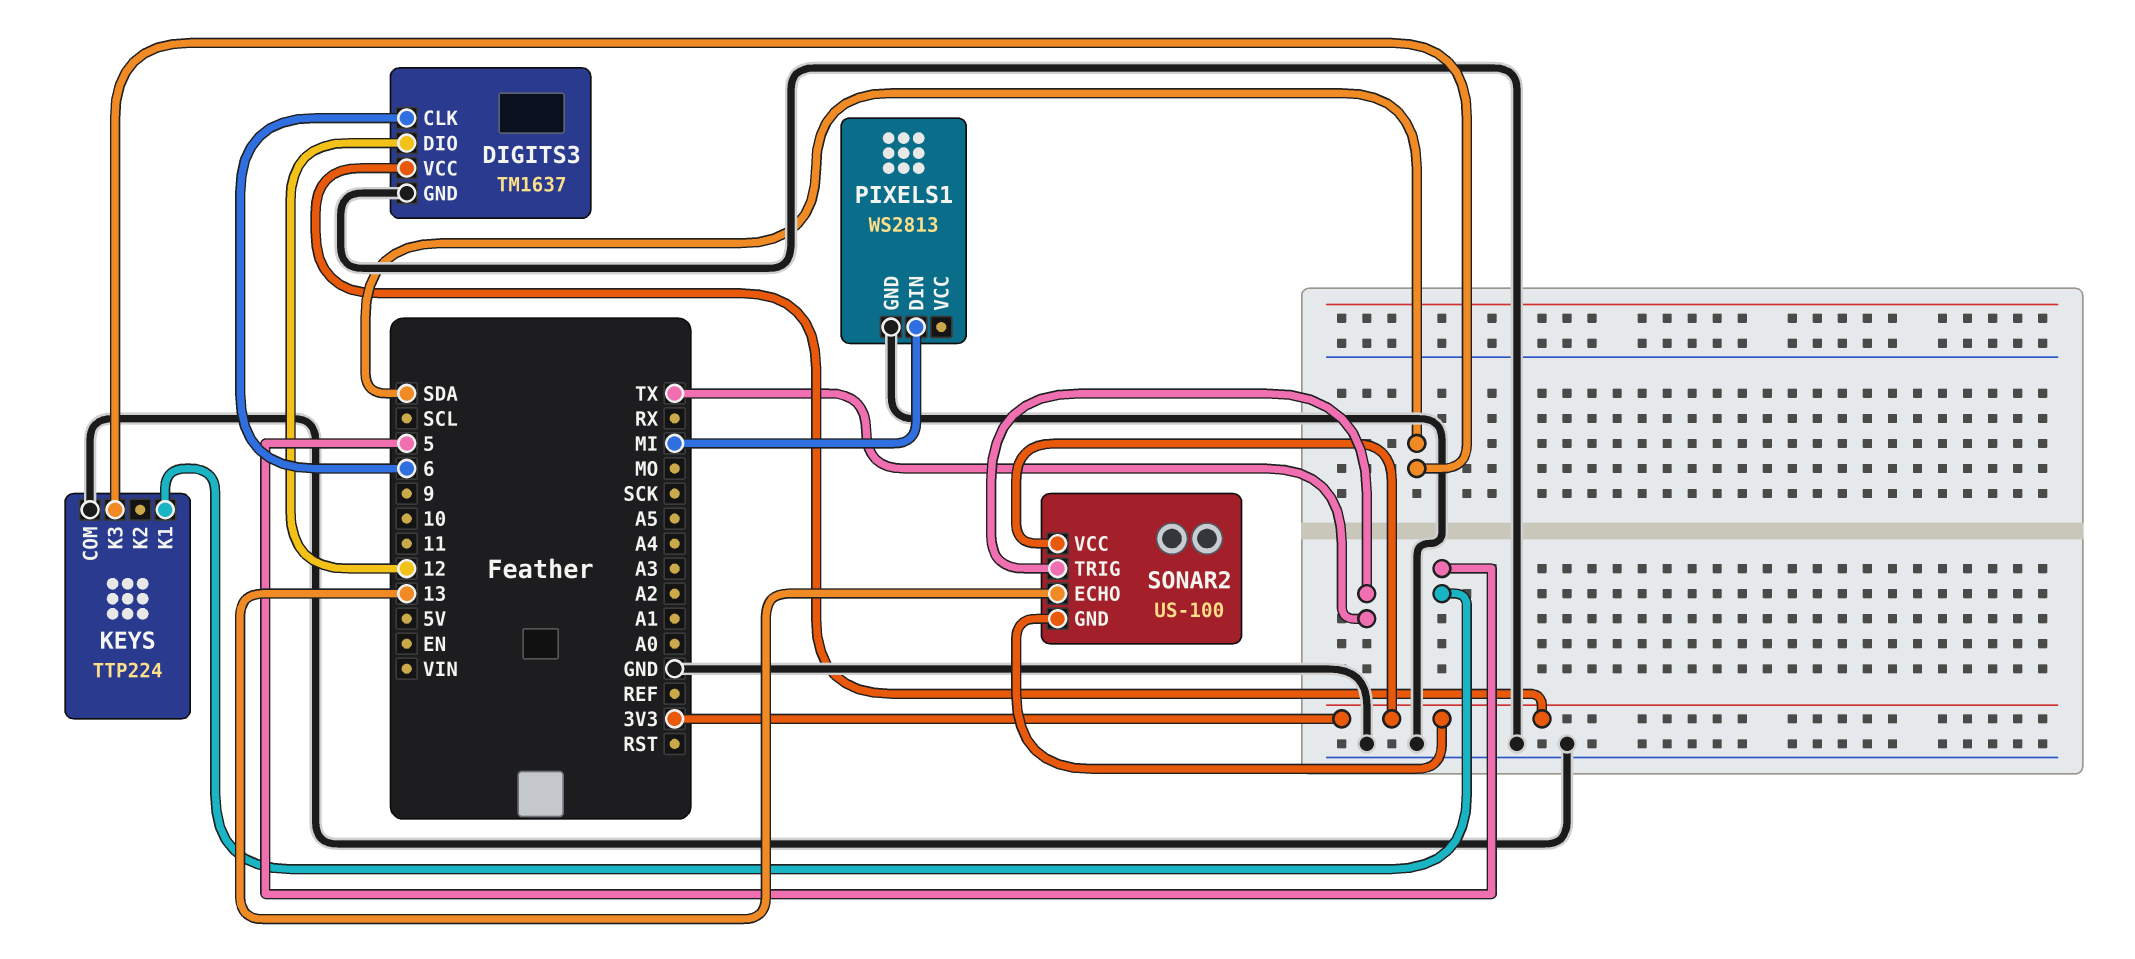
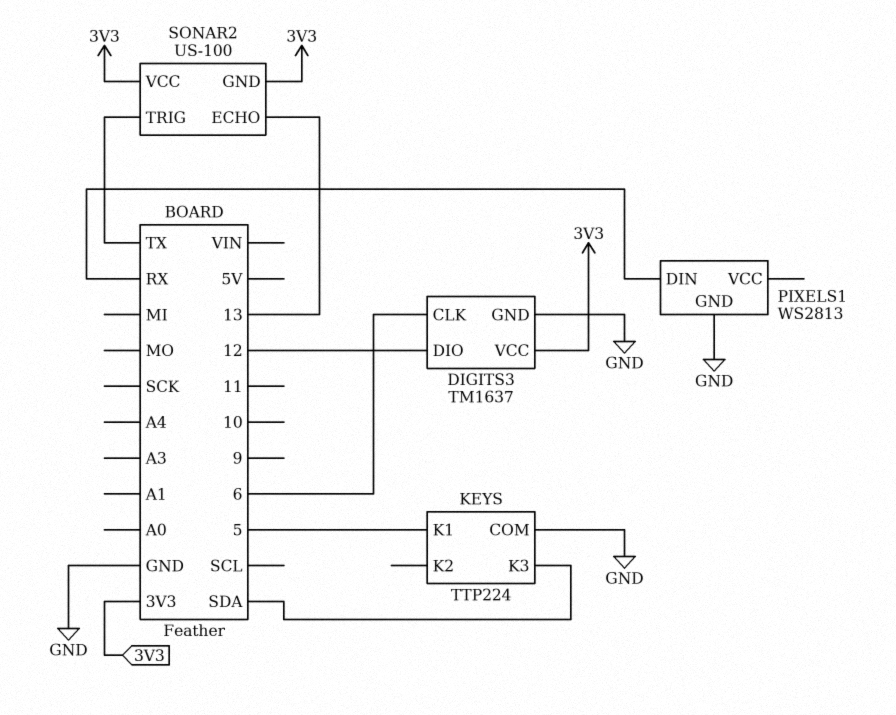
PIXELS1 pin DIN: MI -> RX

